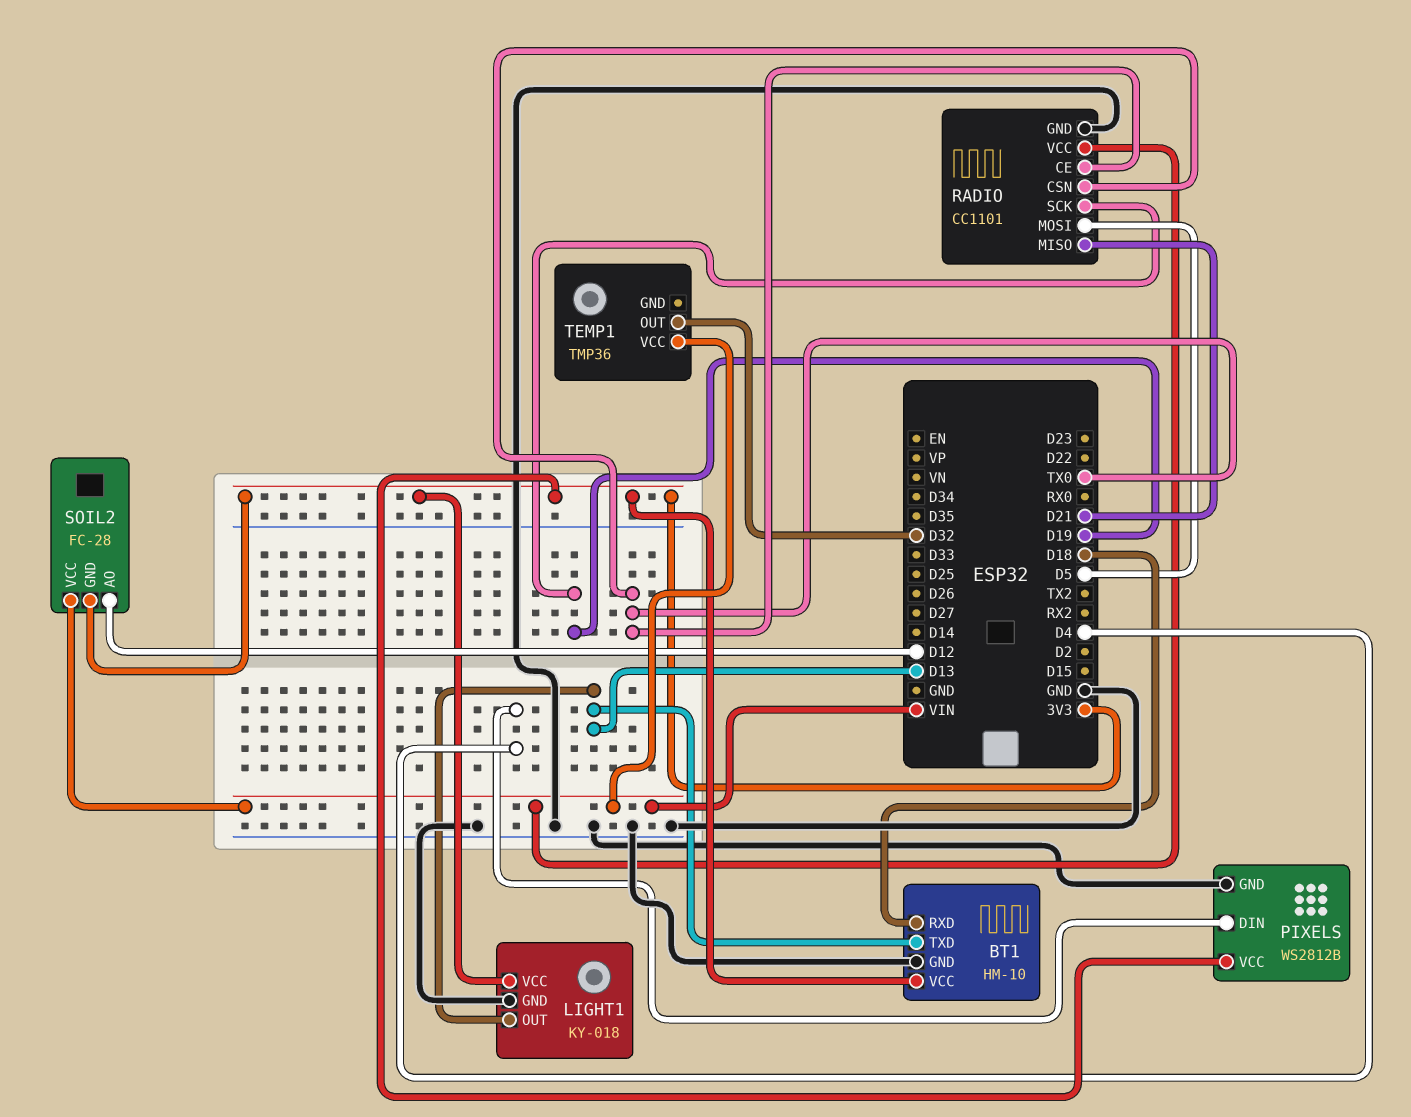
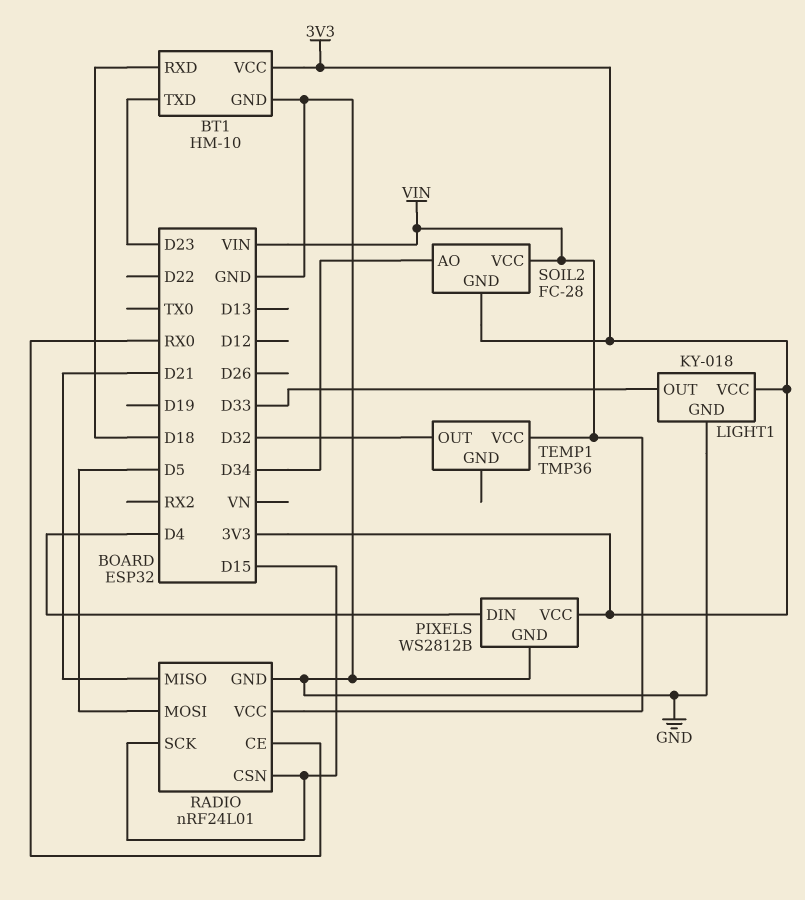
BT1 pin TXD: D13 -> D23
LIGHT1 pin OUT: D13 -> D33
RADIO: CC1101 -> nRF24L01
RADIO pin CE: TX0 -> RX0
RADIO pin CSN: TX0 -> D15
RADIO pin SCK: D19 -> D15
SOIL2 pin AO: D12 -> D34

